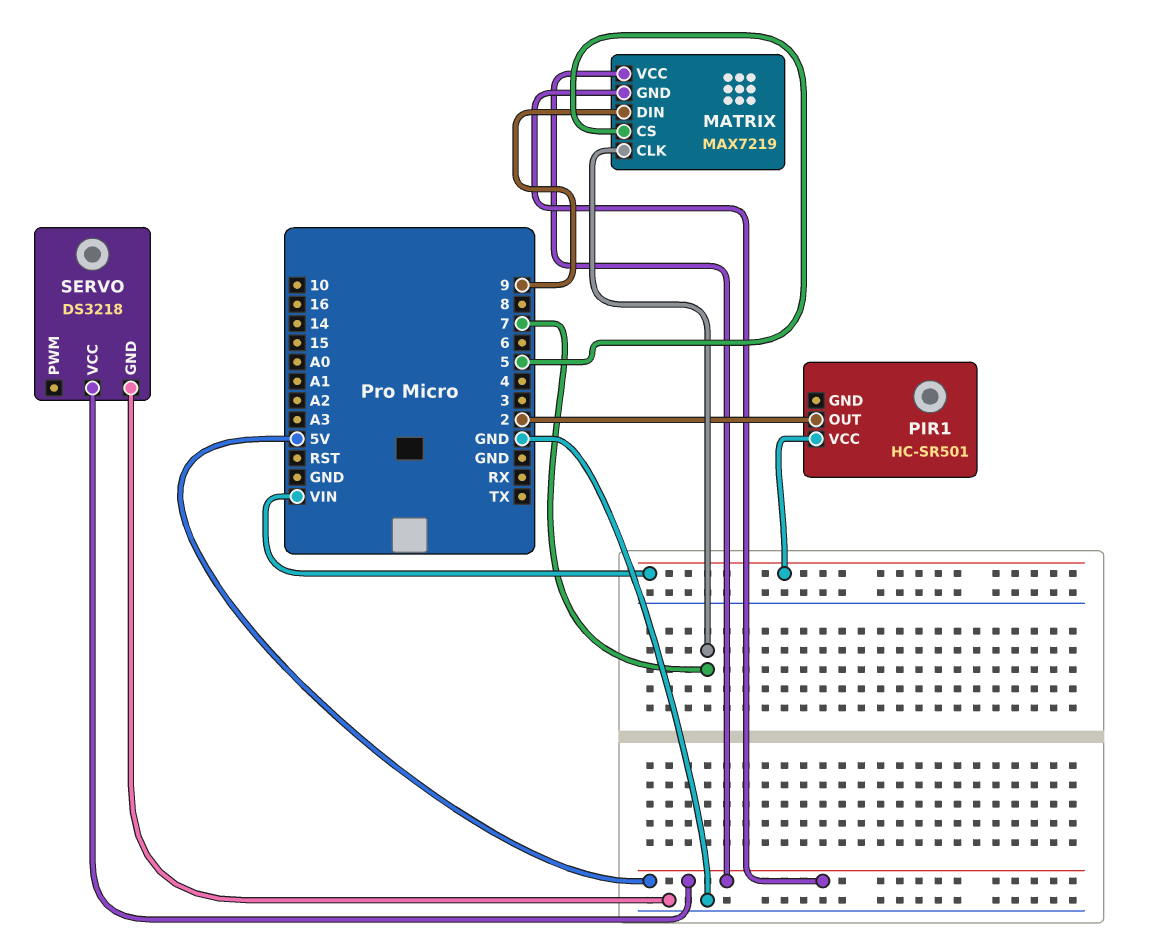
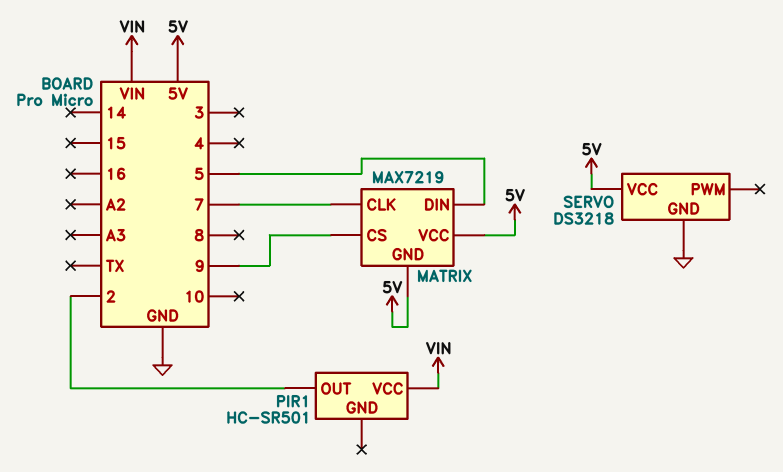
MATRIX pin CS: 5 -> 9
MATRIX pin DIN: 9 -> 5

